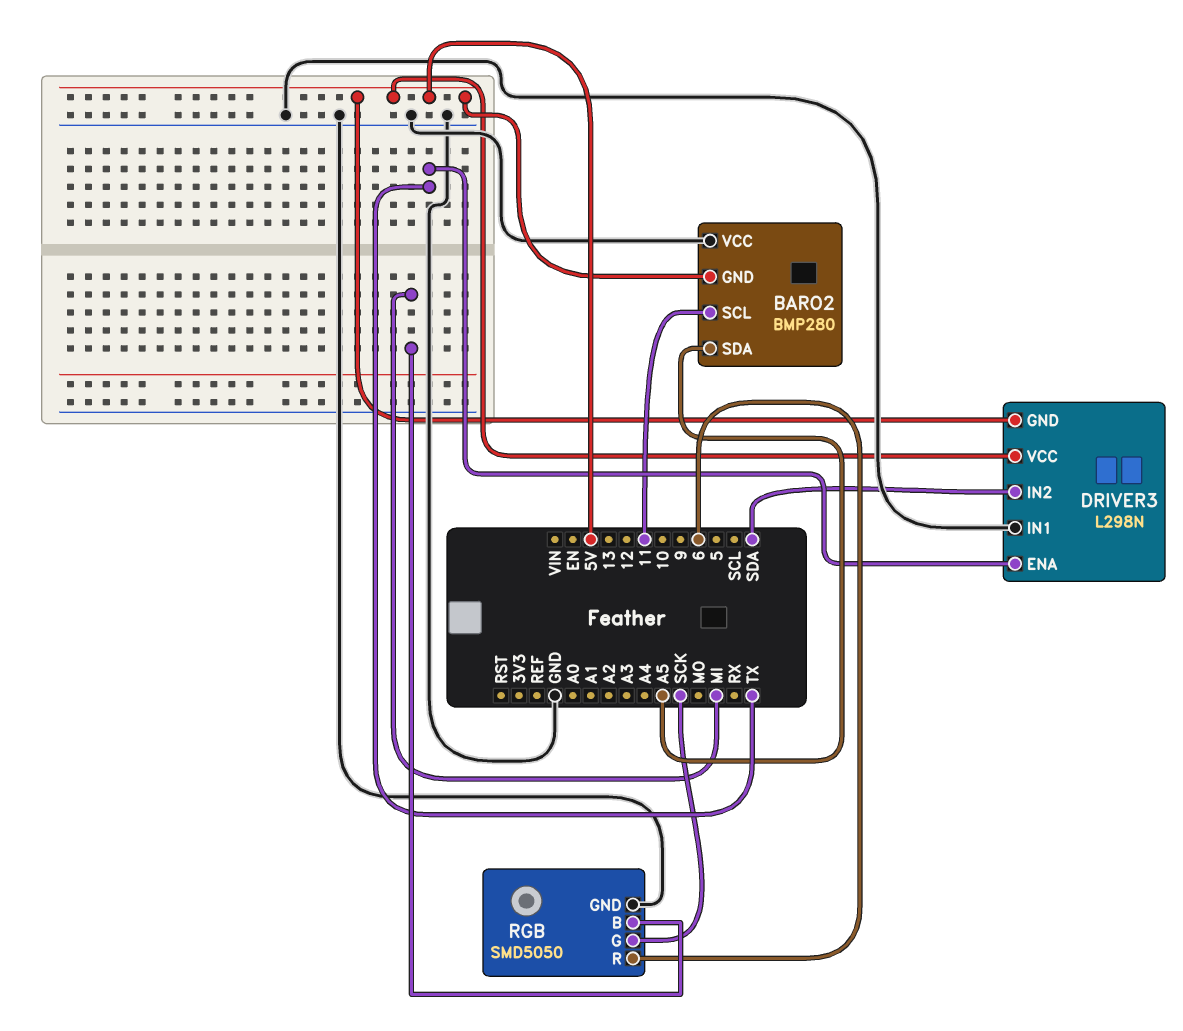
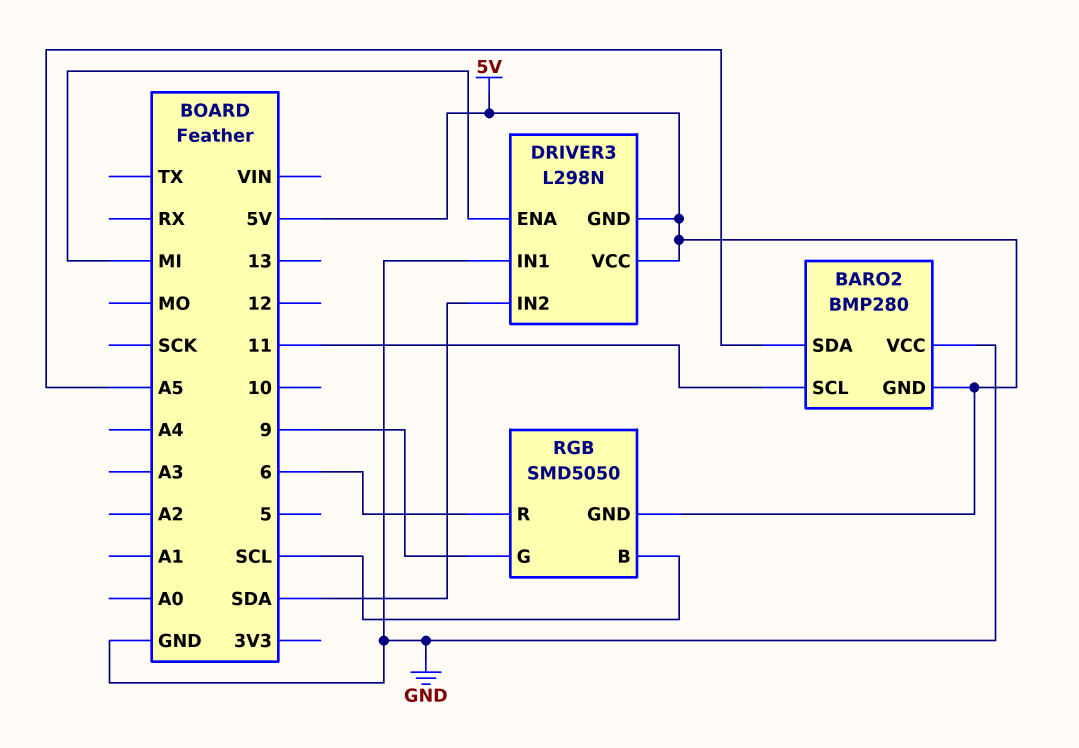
DRIVER3 pin ENA: TX -> MI
RGB pin B: MI -> SCL
RGB pin G: SCK -> 9
RGB pin GND: GND -> 5V

